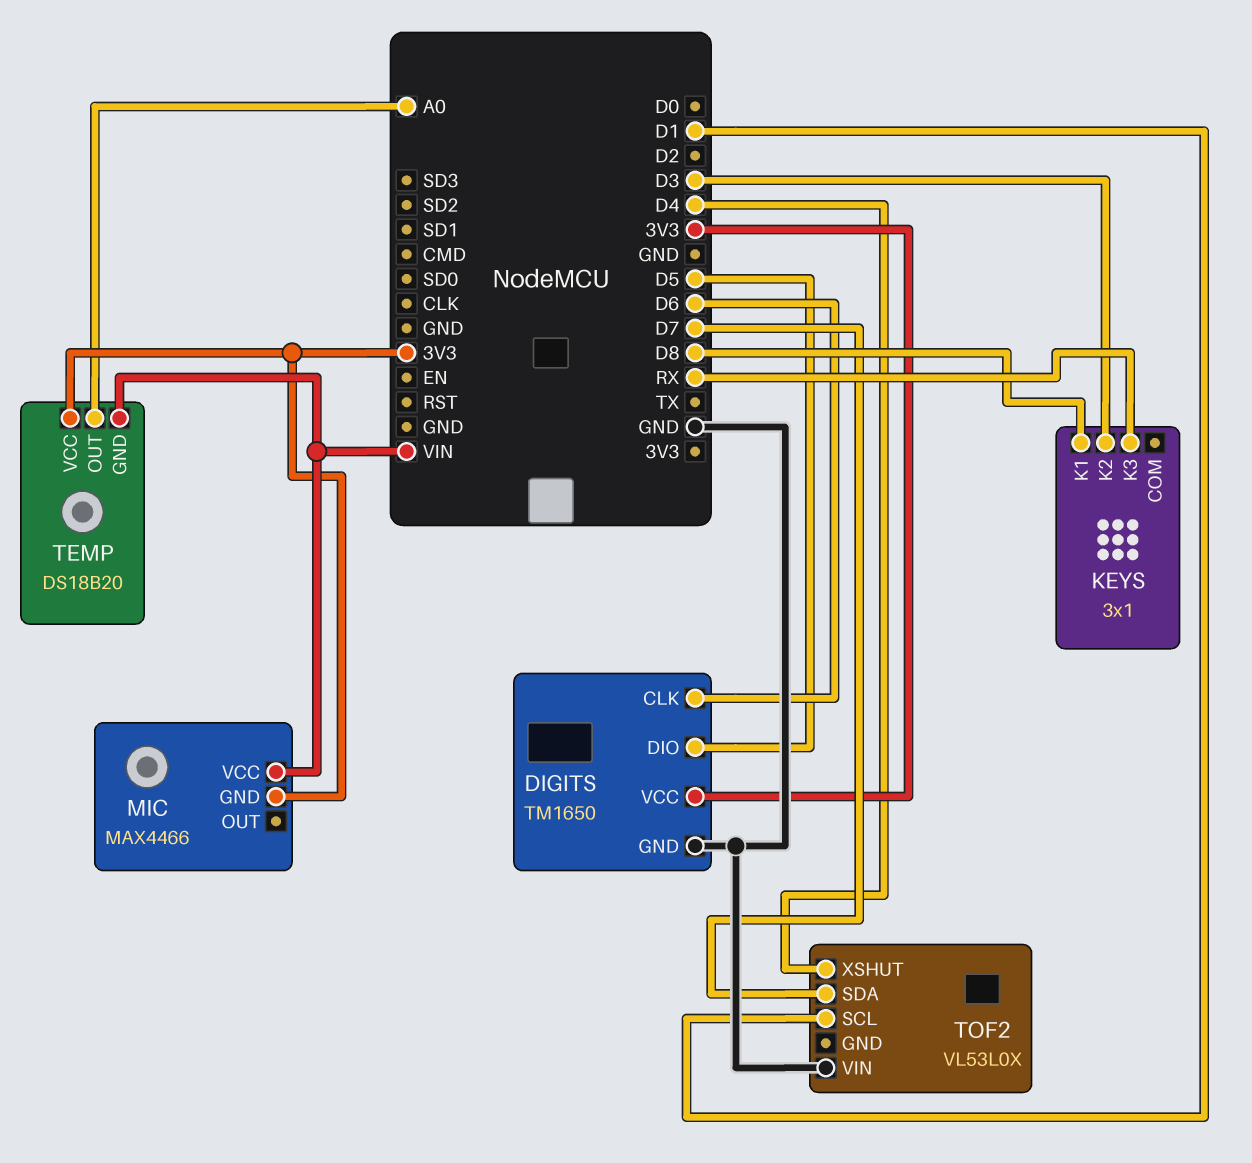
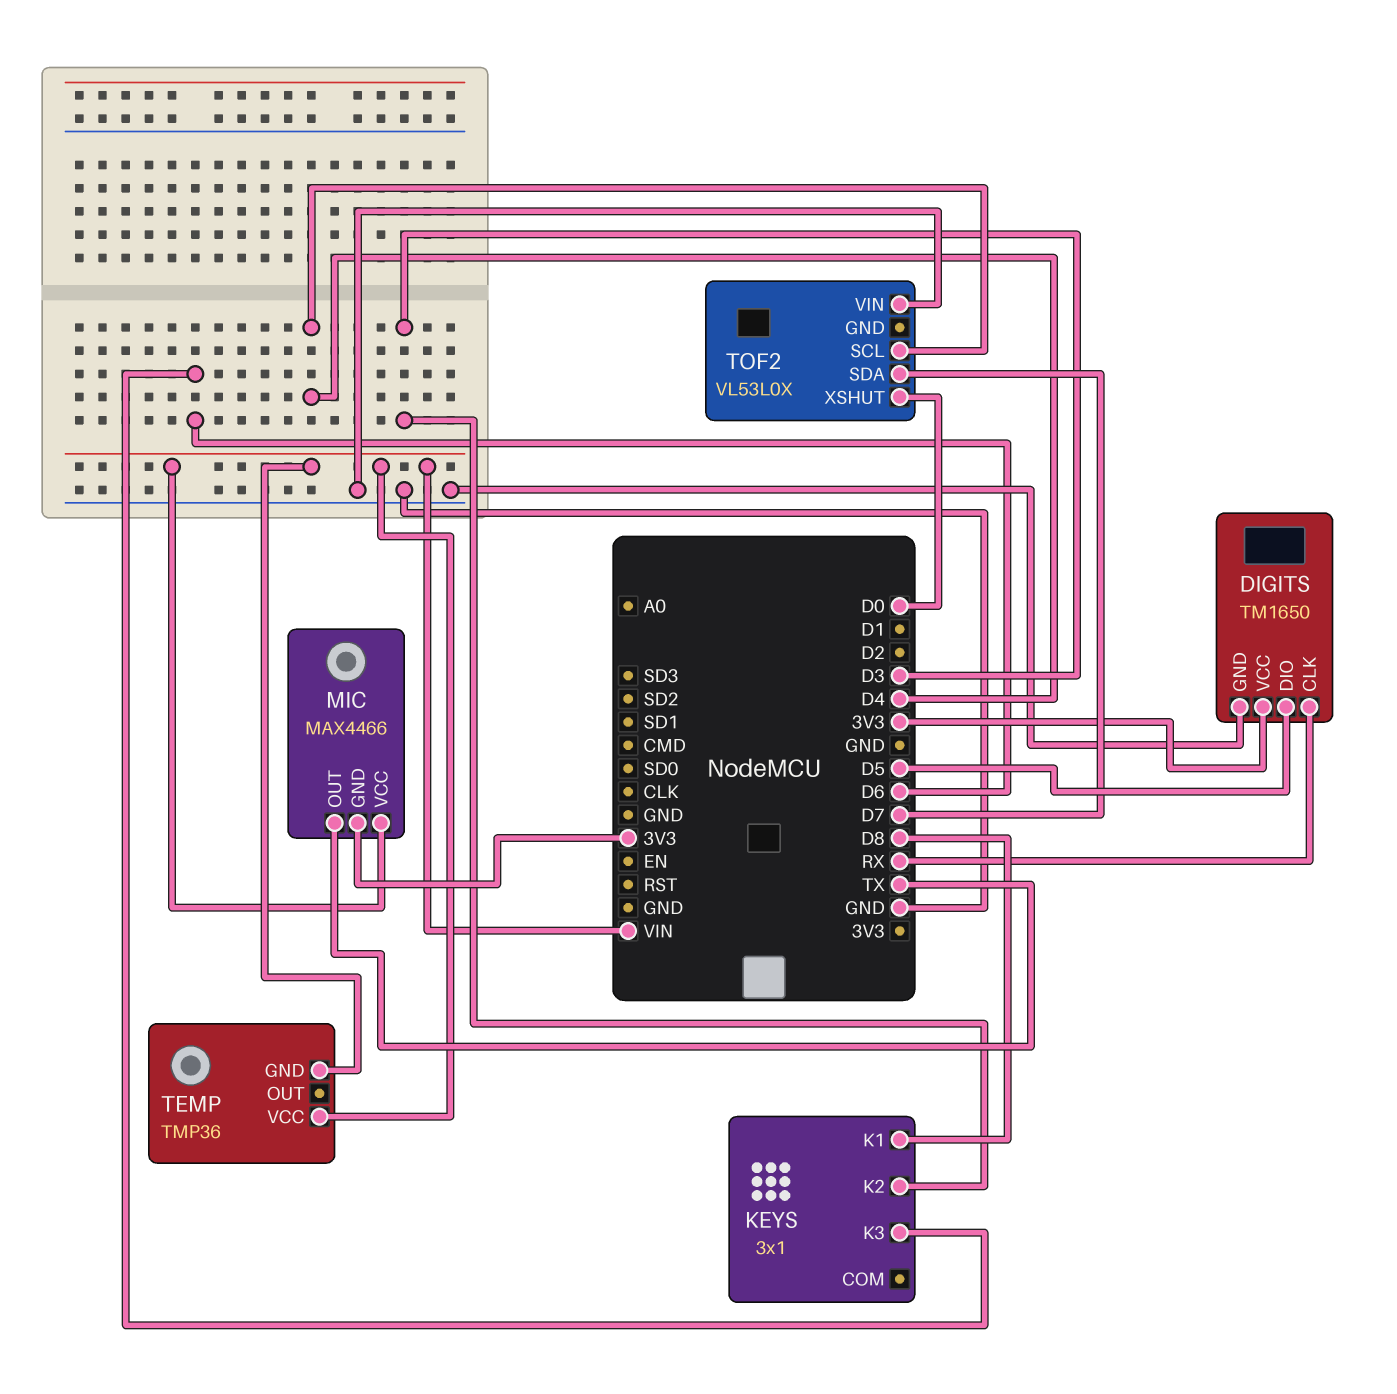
DIGITS pin CLK: D6 -> RX
KEYS pin K3: RX -> D6
MIC pin OUT: none -> TX
TEMP: DS18B20 -> TMP36
TEMP pin OUT: A0 -> none
TEMP pin VCC: 3V3 -> VIN
TOF2 pin SCL: D1 -> D4
TOF2 pin XSHUT: D4 -> D0

